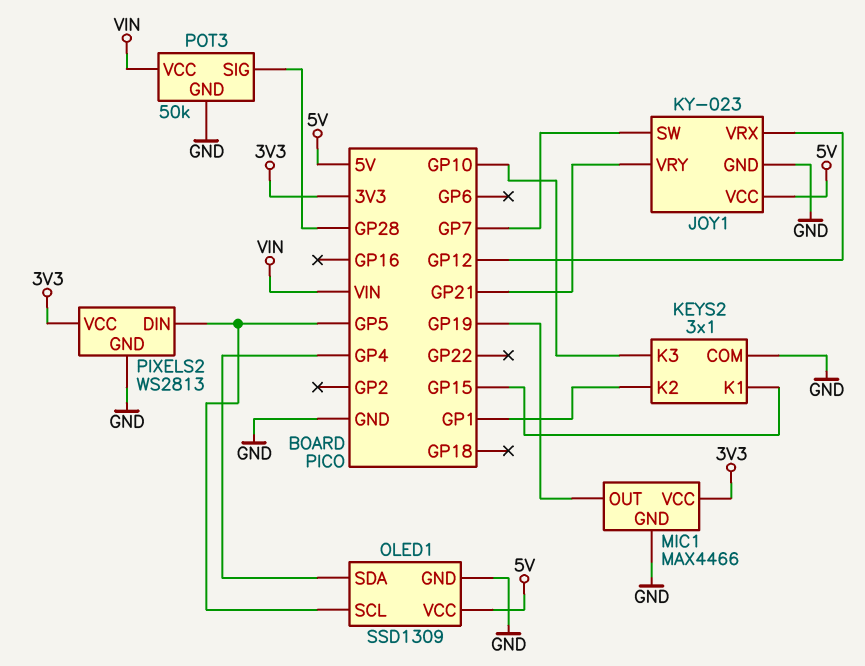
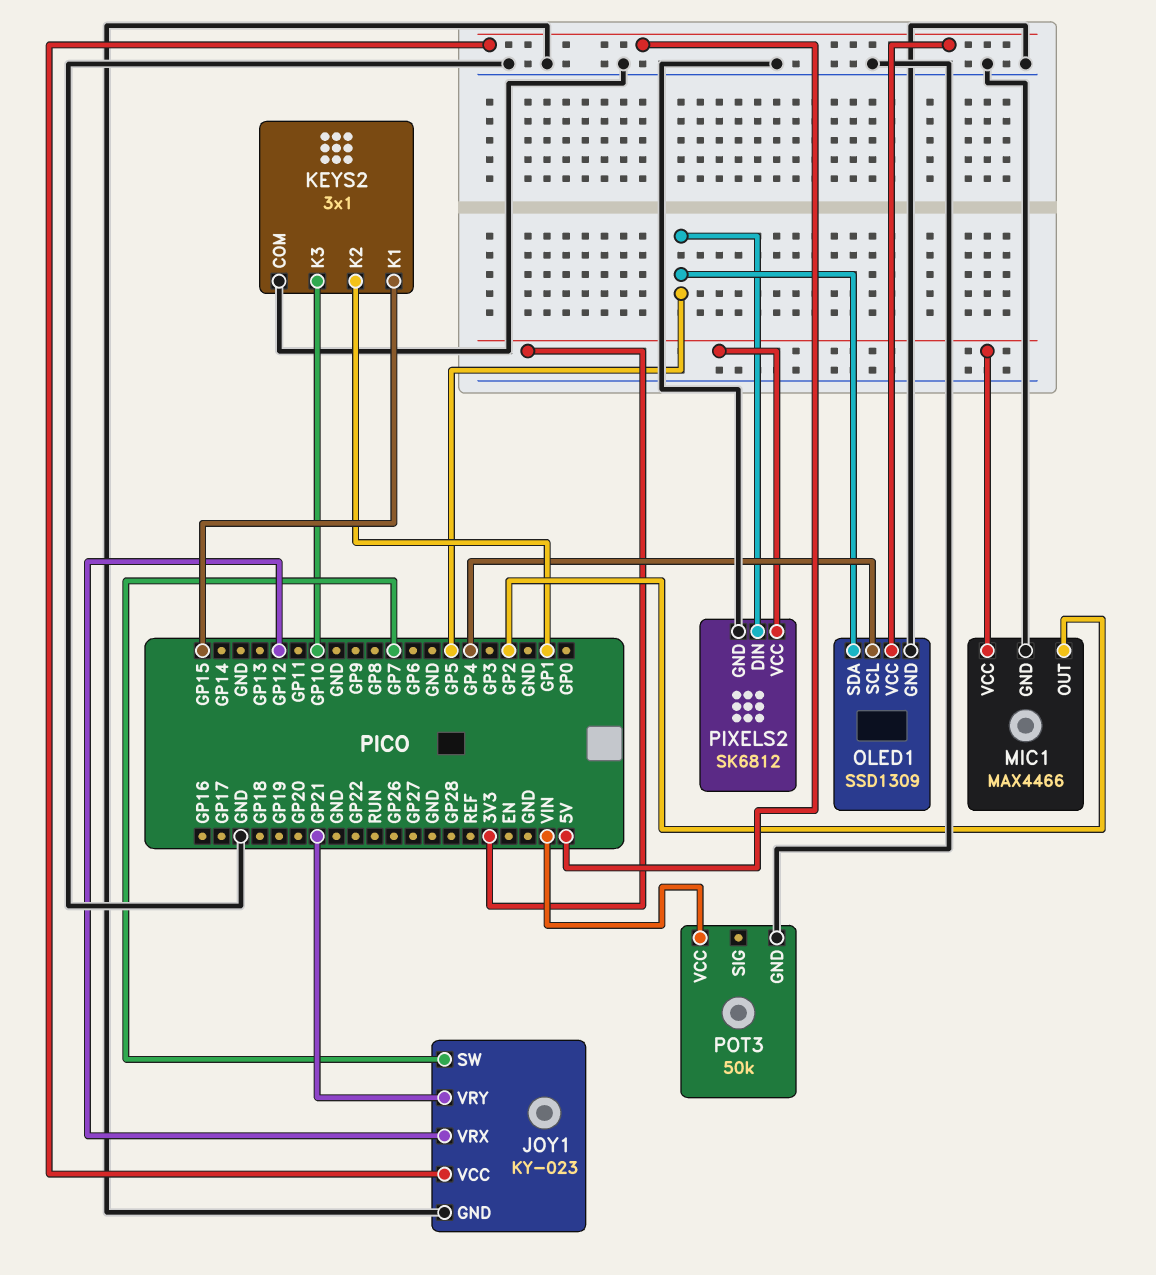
MIC1 pin OUT: GP19 -> GP2
OLED1 pin SCL: GP5 -> GP4
OLED1 pin SDA: GP4 -> GP5
PIXELS2: WS2813 -> SK6812
POT3 pin SIG: GP28 -> none

